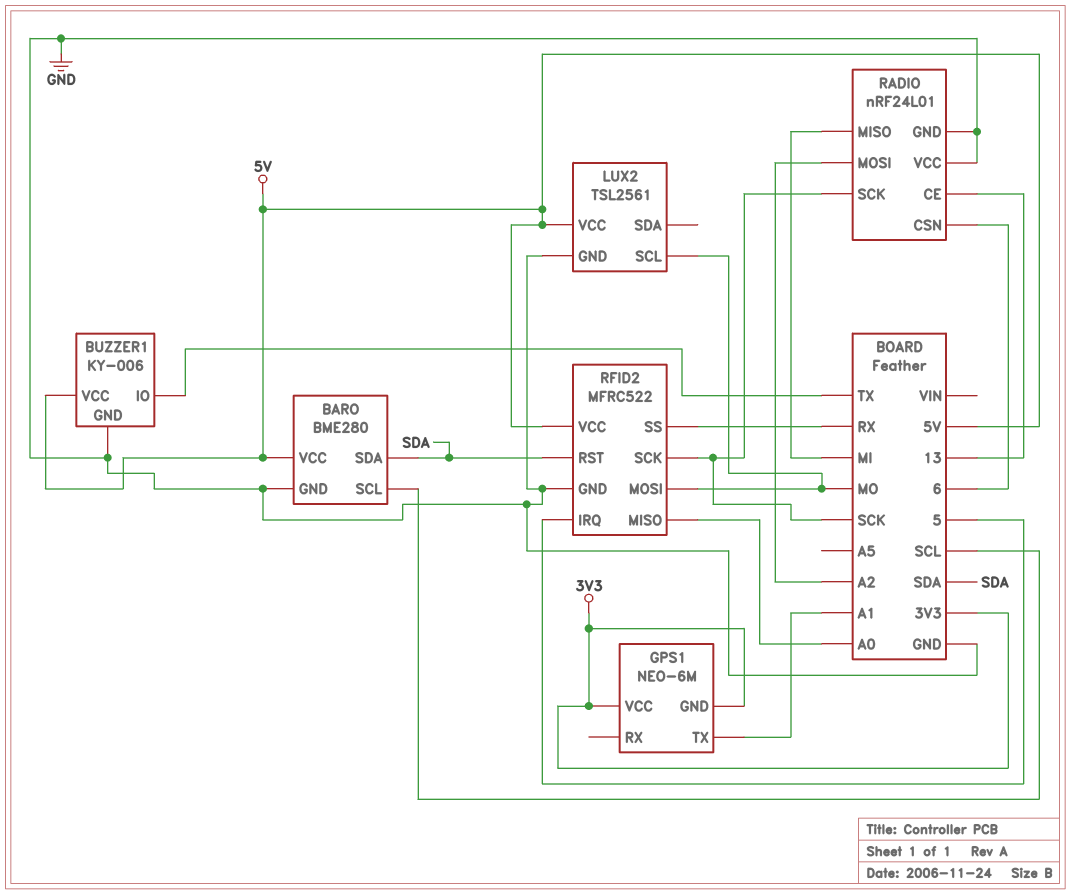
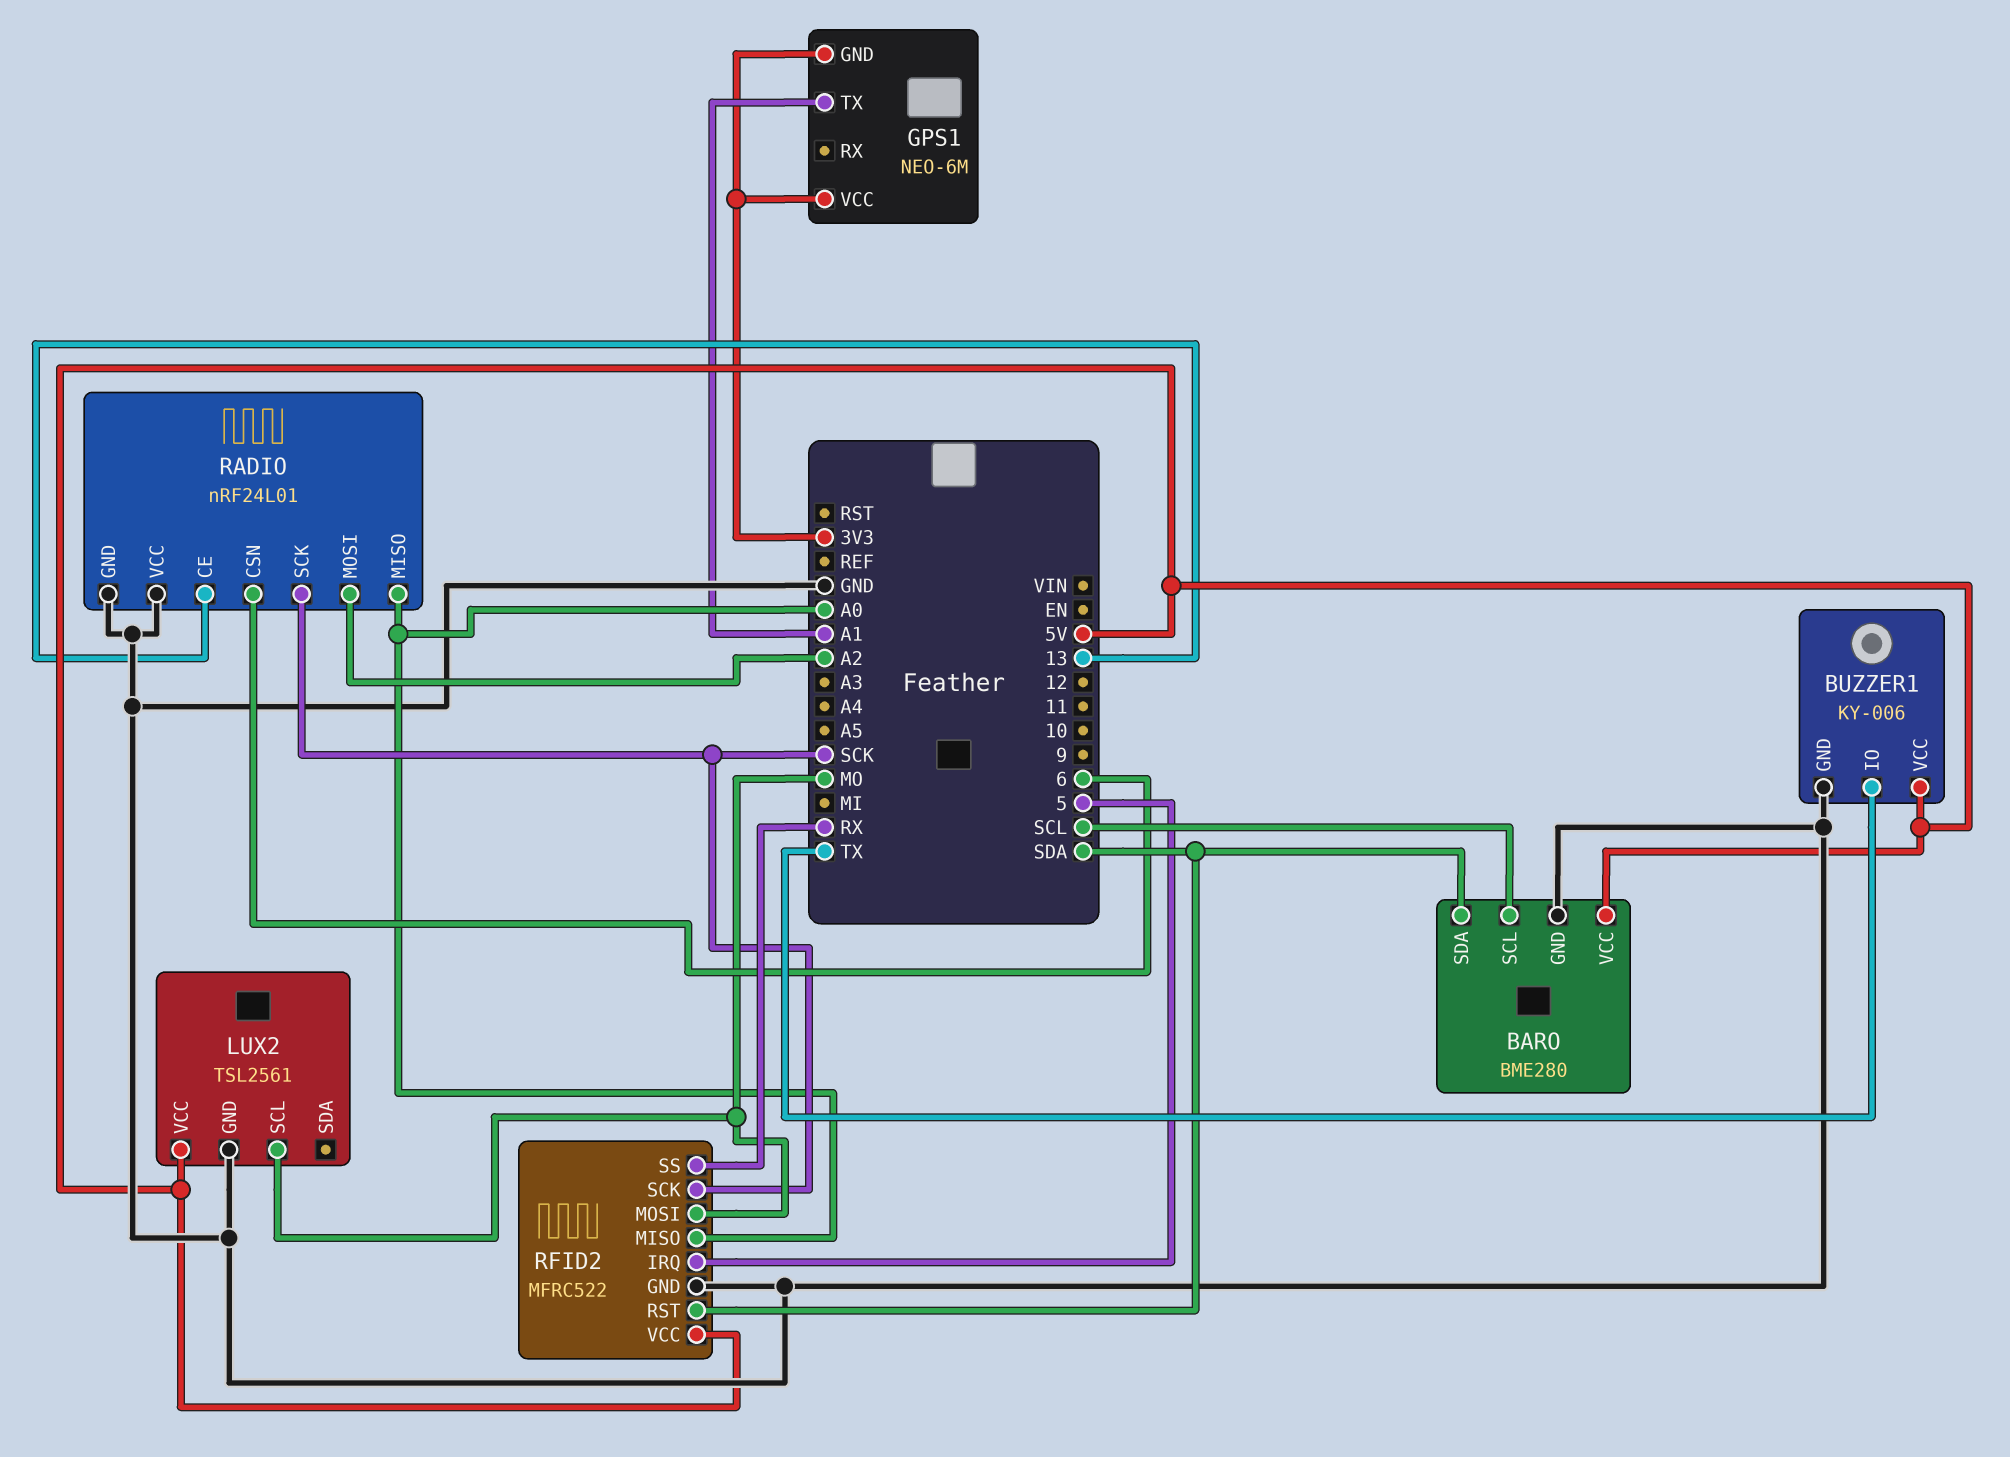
RADIO pin MISO: MI -> A0

